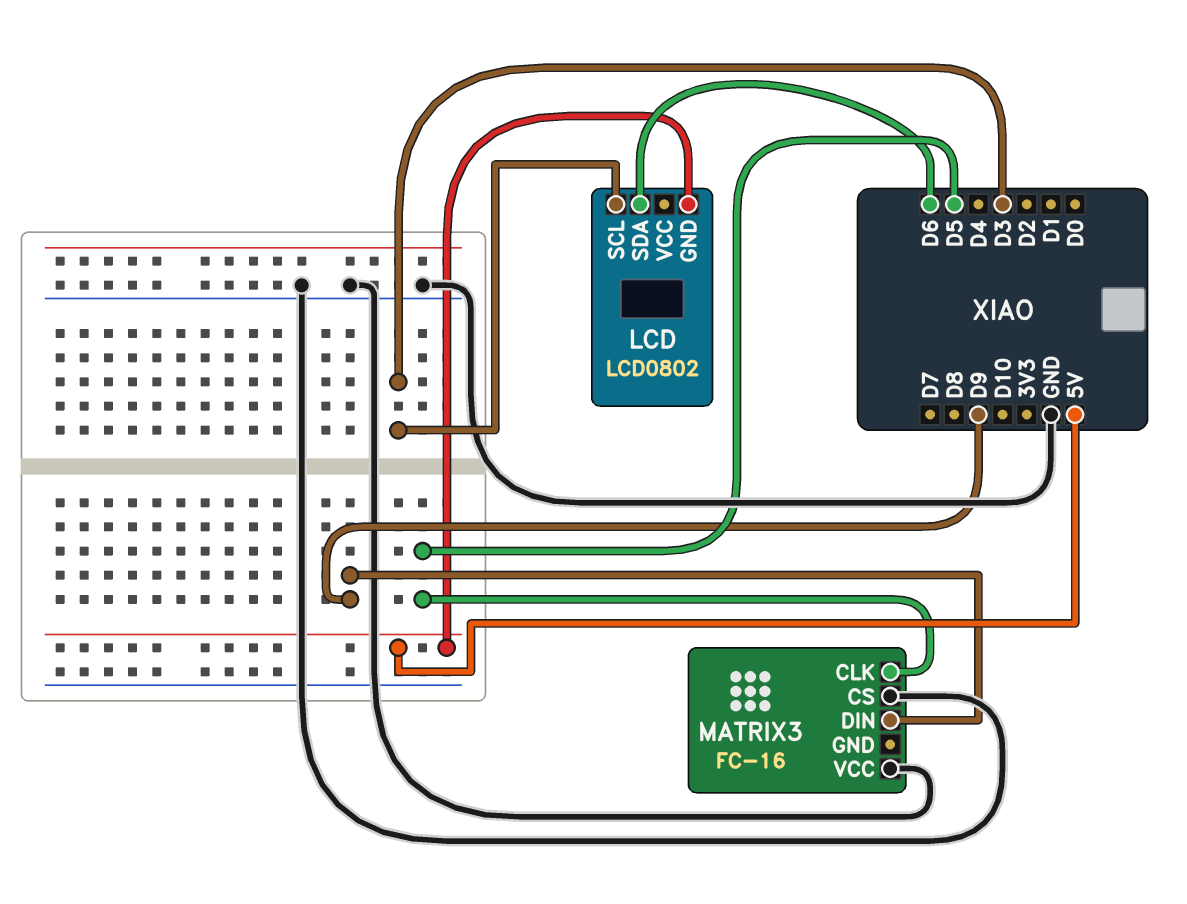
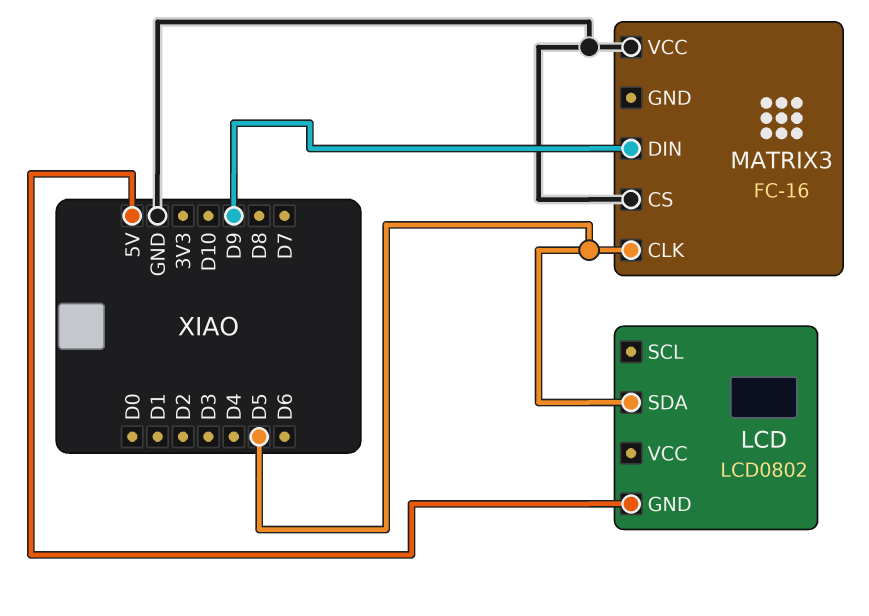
LCD pin SCL: D3 -> none
LCD pin SDA: D6 -> D5

